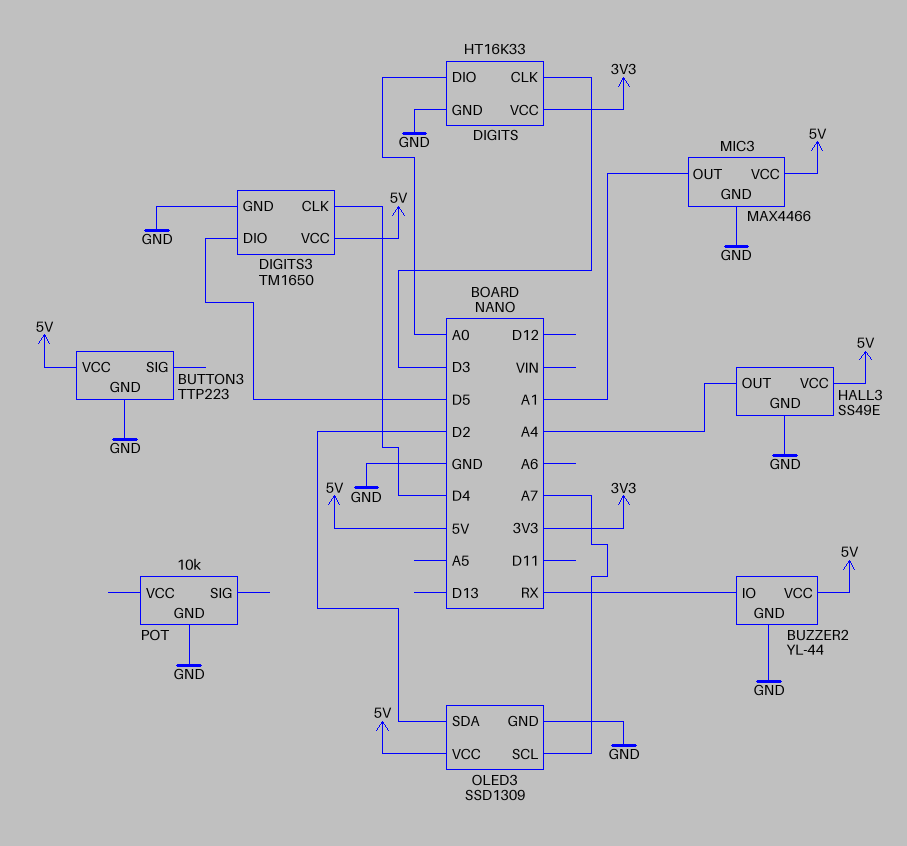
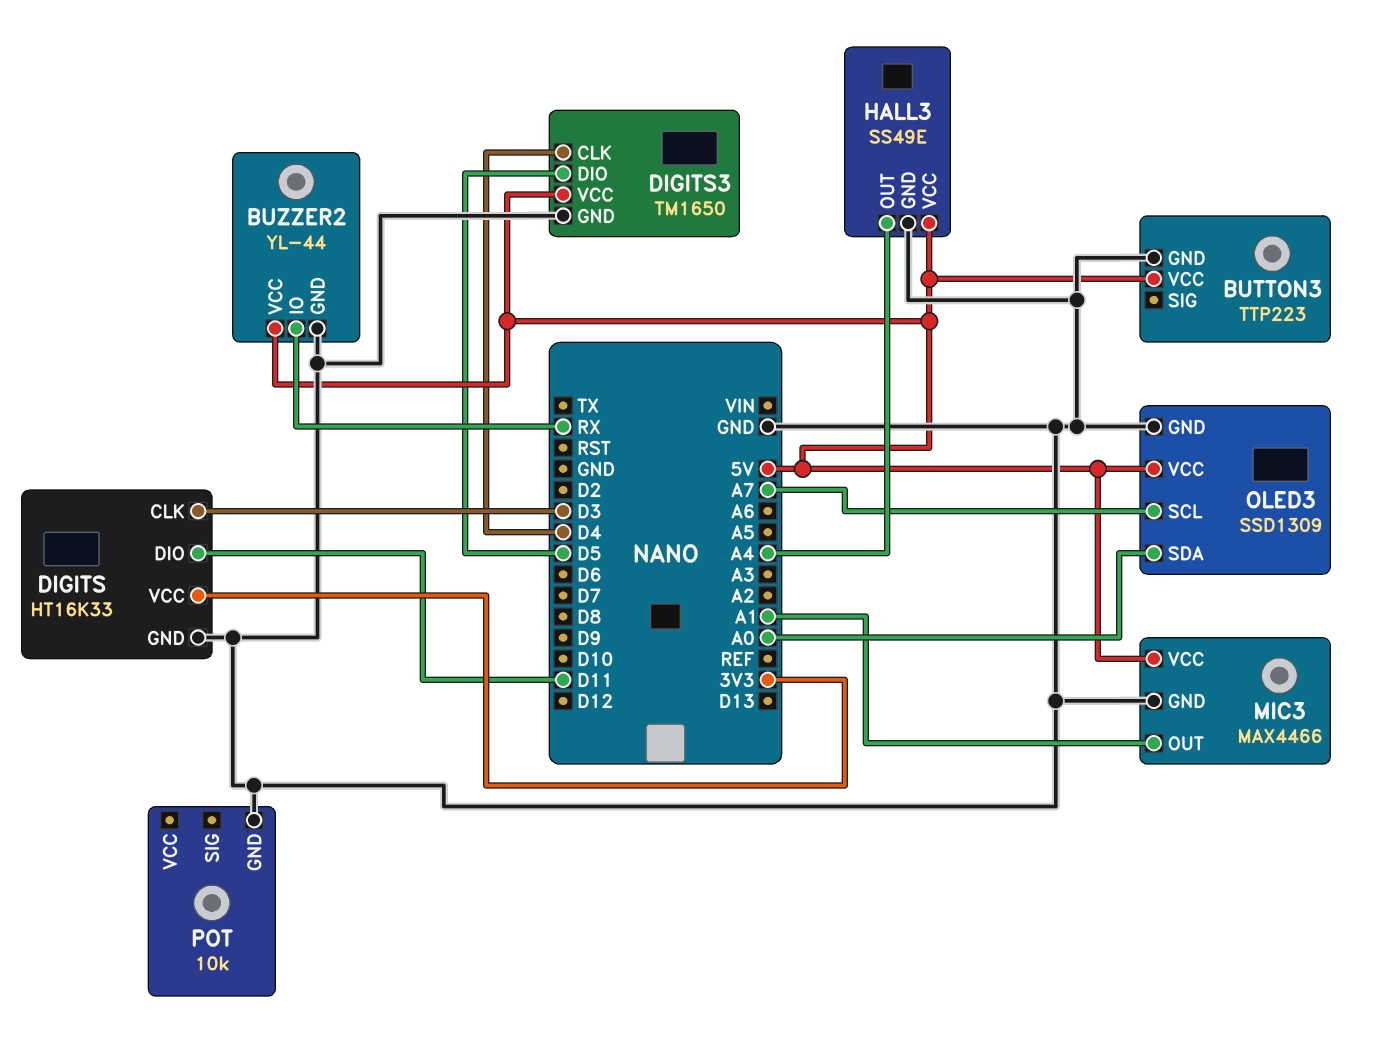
DIGITS pin DIO: A0 -> D11
OLED3 pin SDA: D2 -> A0

